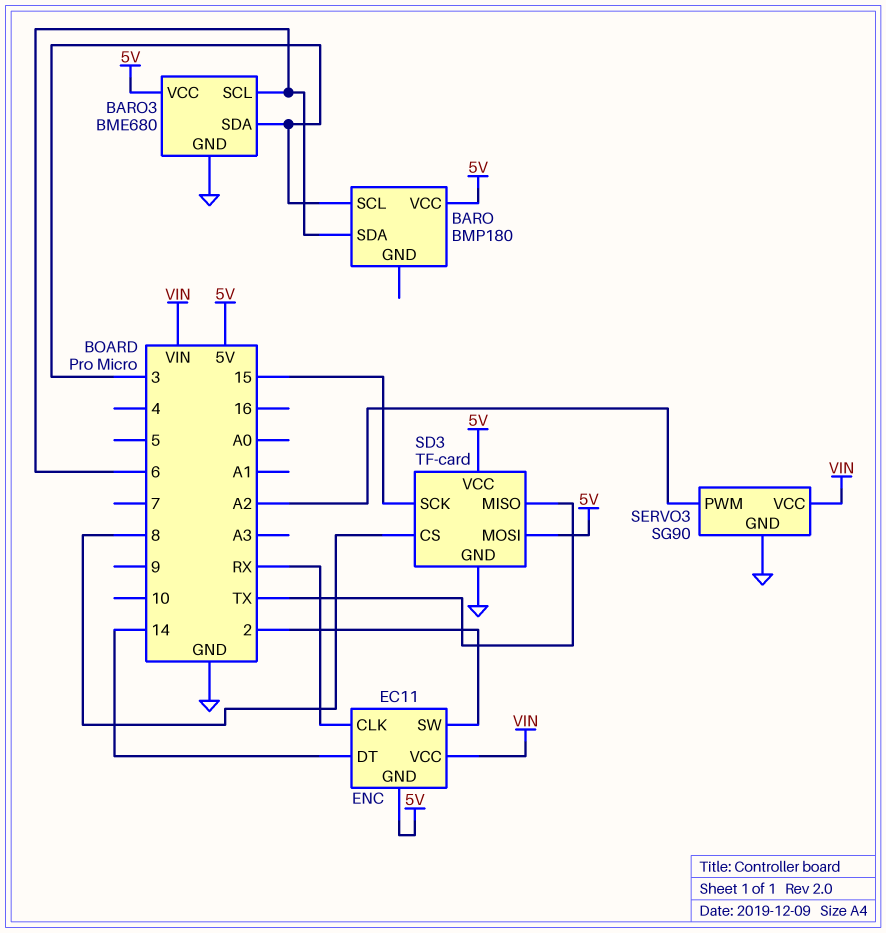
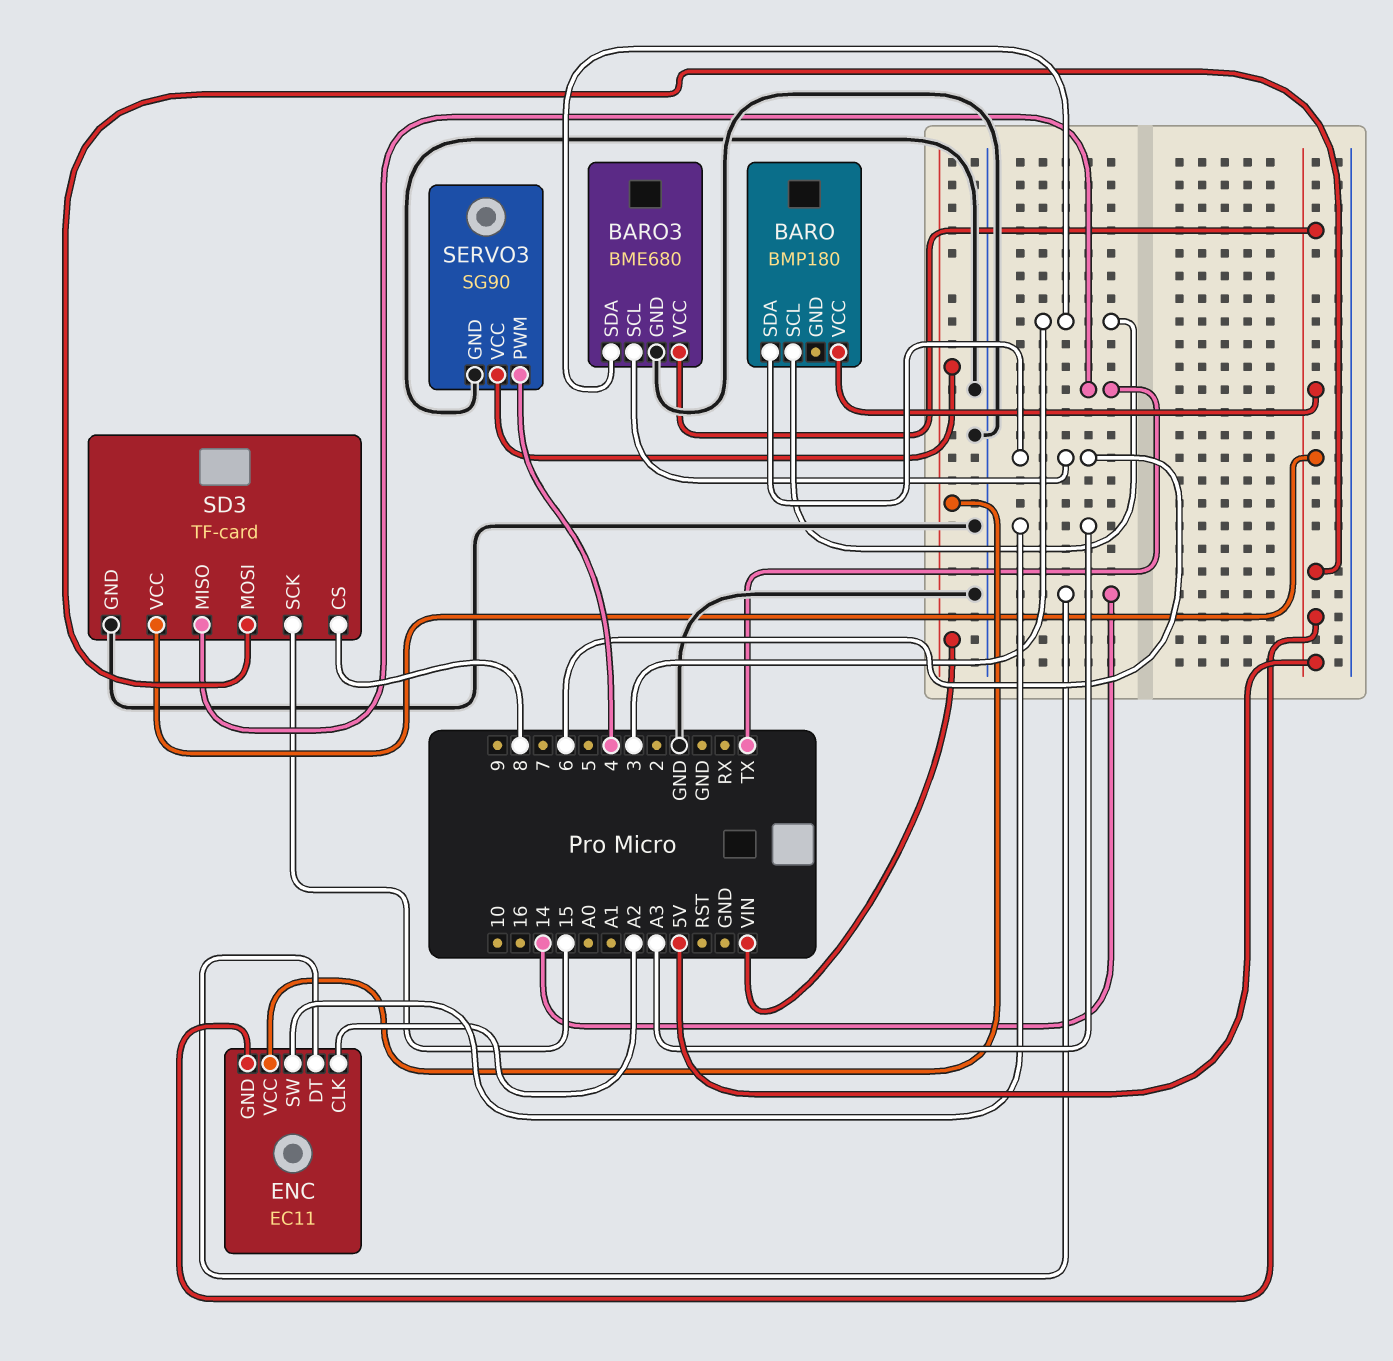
ENC pin CLK: RX -> A2
ENC pin SW: 2 -> A3
SERVO3 pin PWM: A2 -> 4

